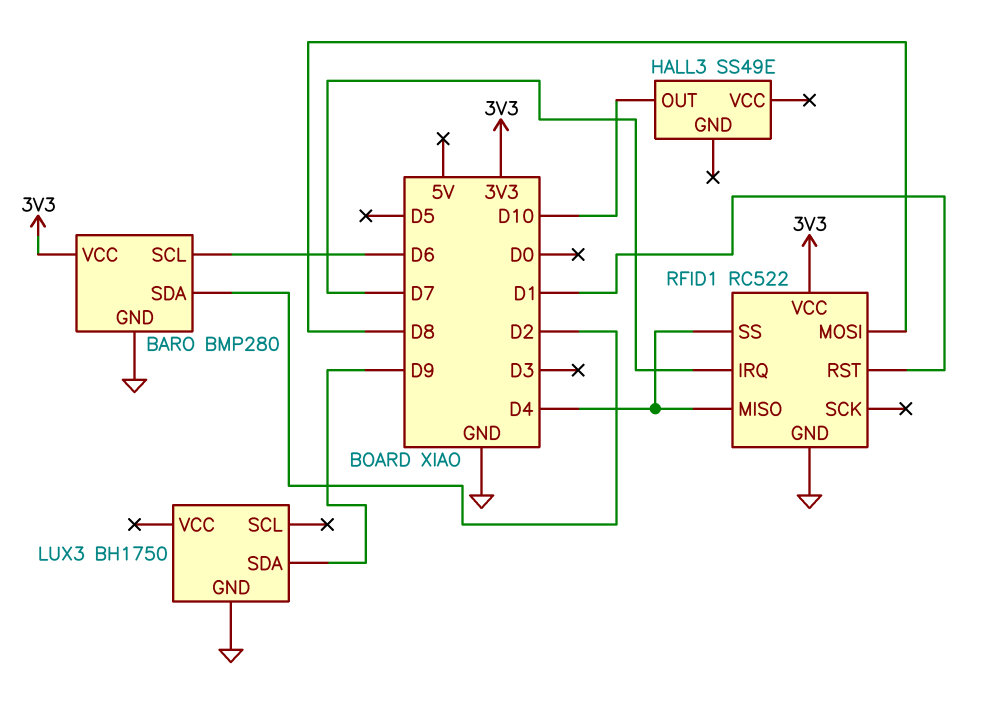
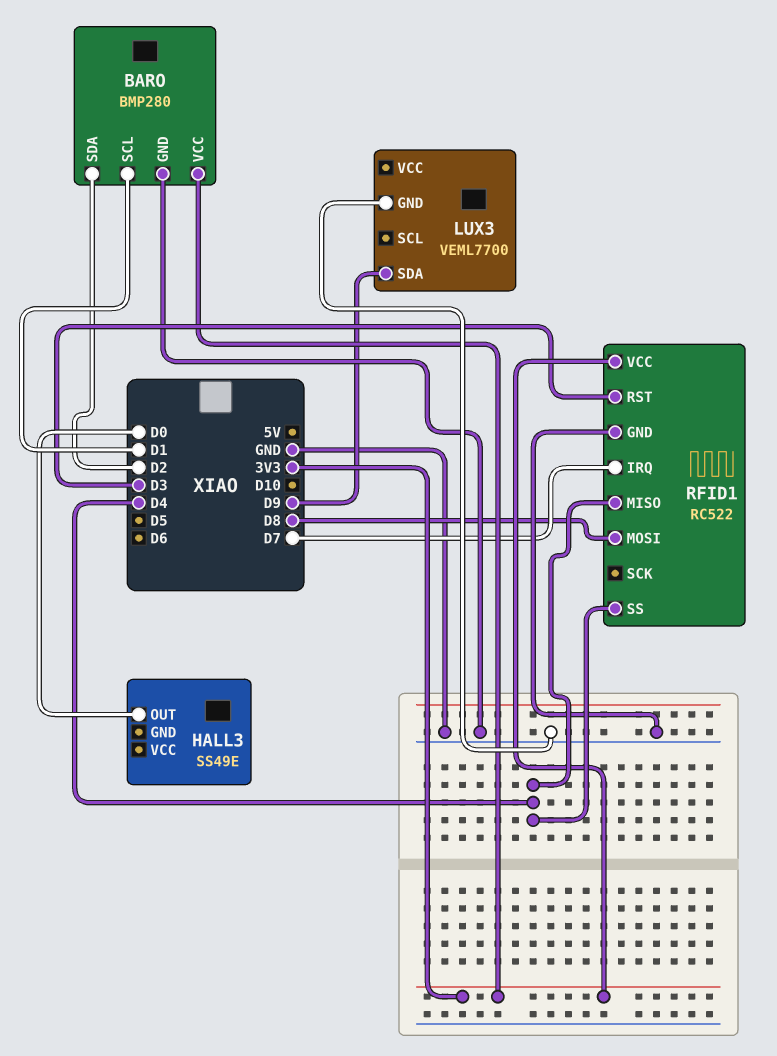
BARO pin SCL: D6 -> D1
HALL3 pin OUT: D10 -> D0
LUX3: BH1750 -> VEML7700
RFID1 pin RST: D1 -> D3

